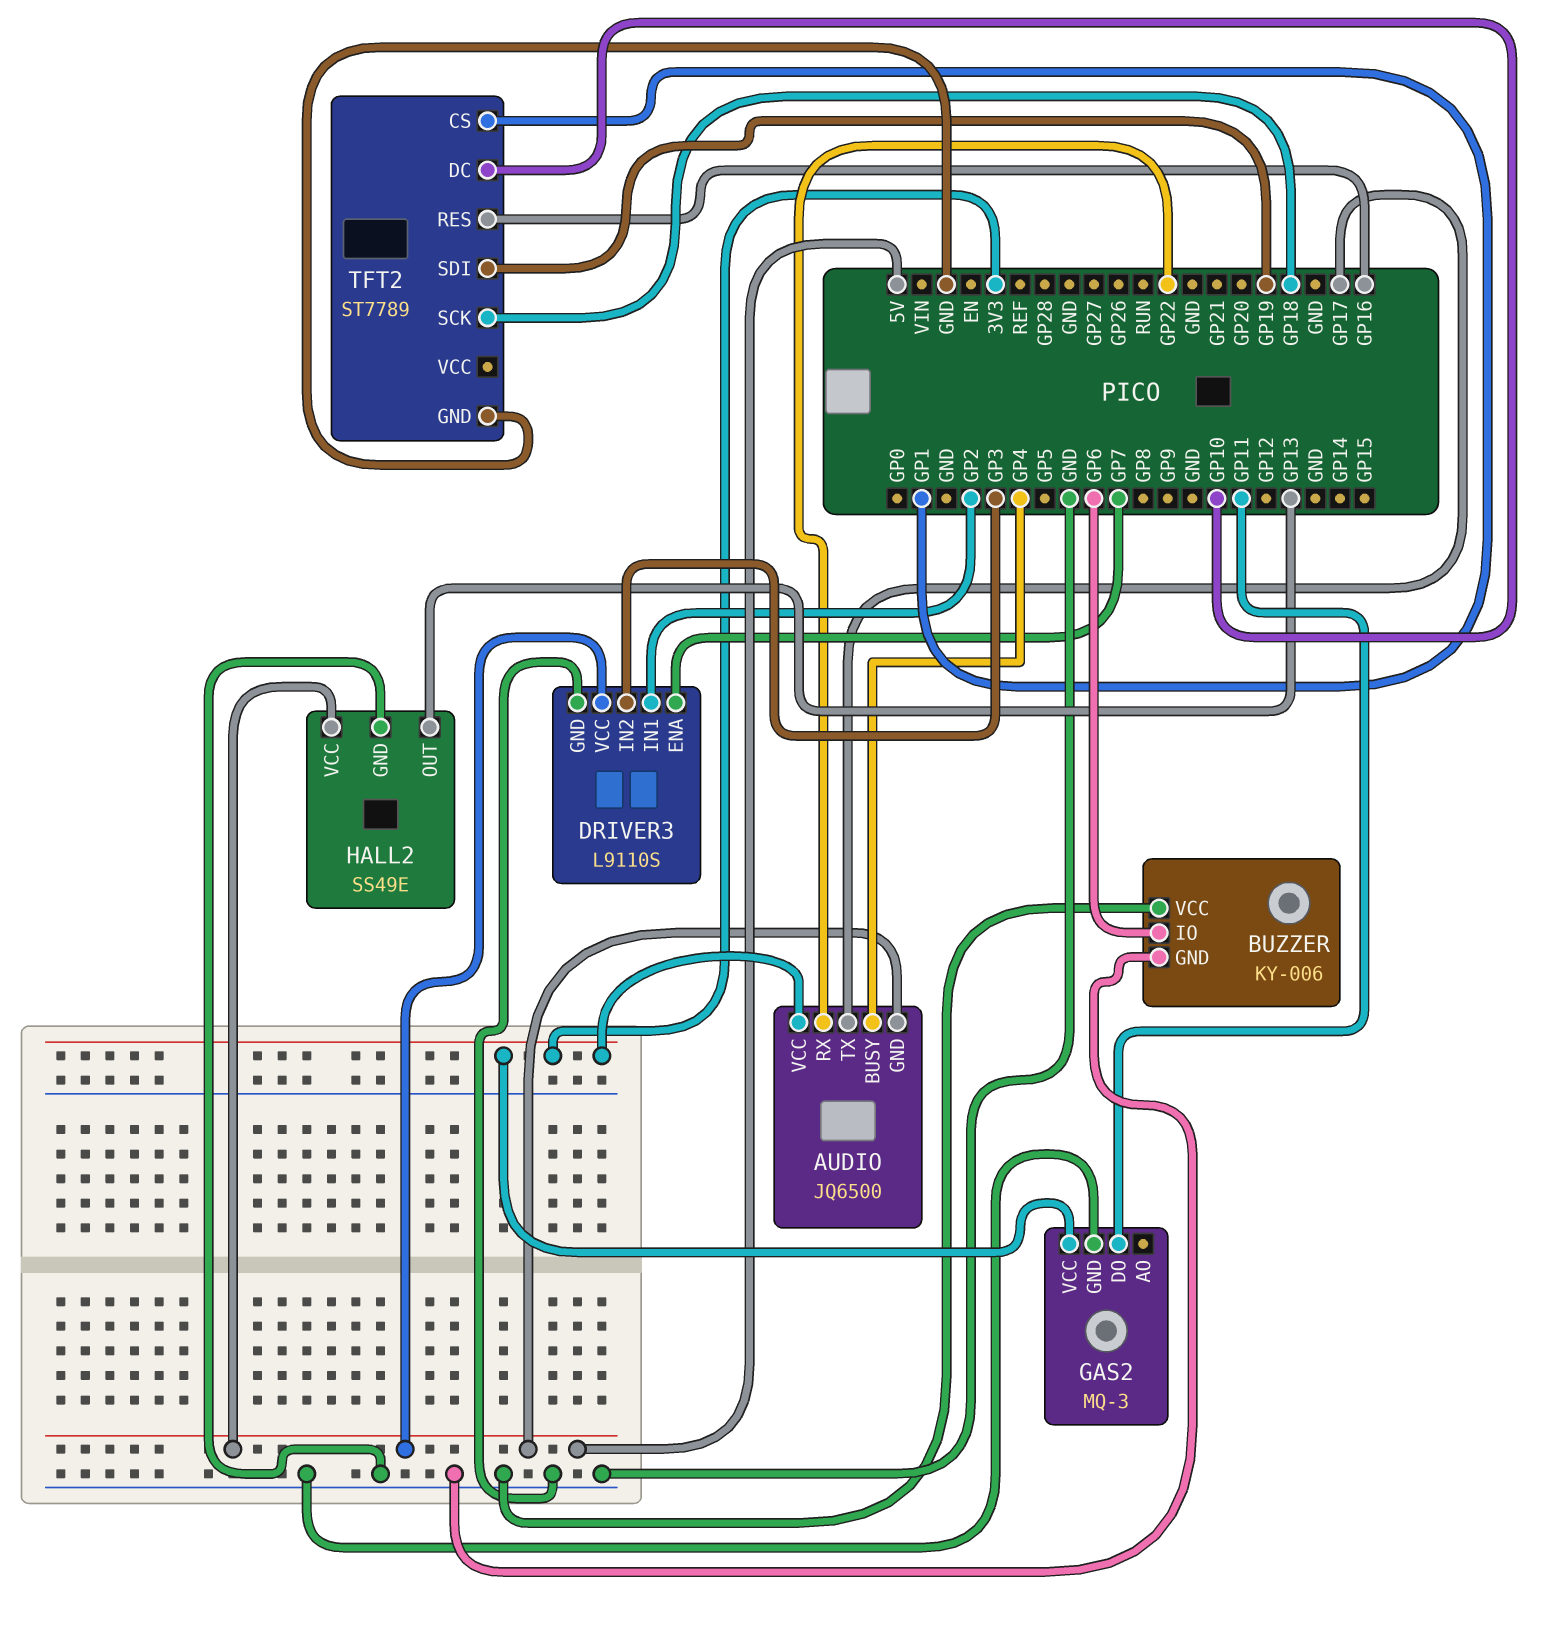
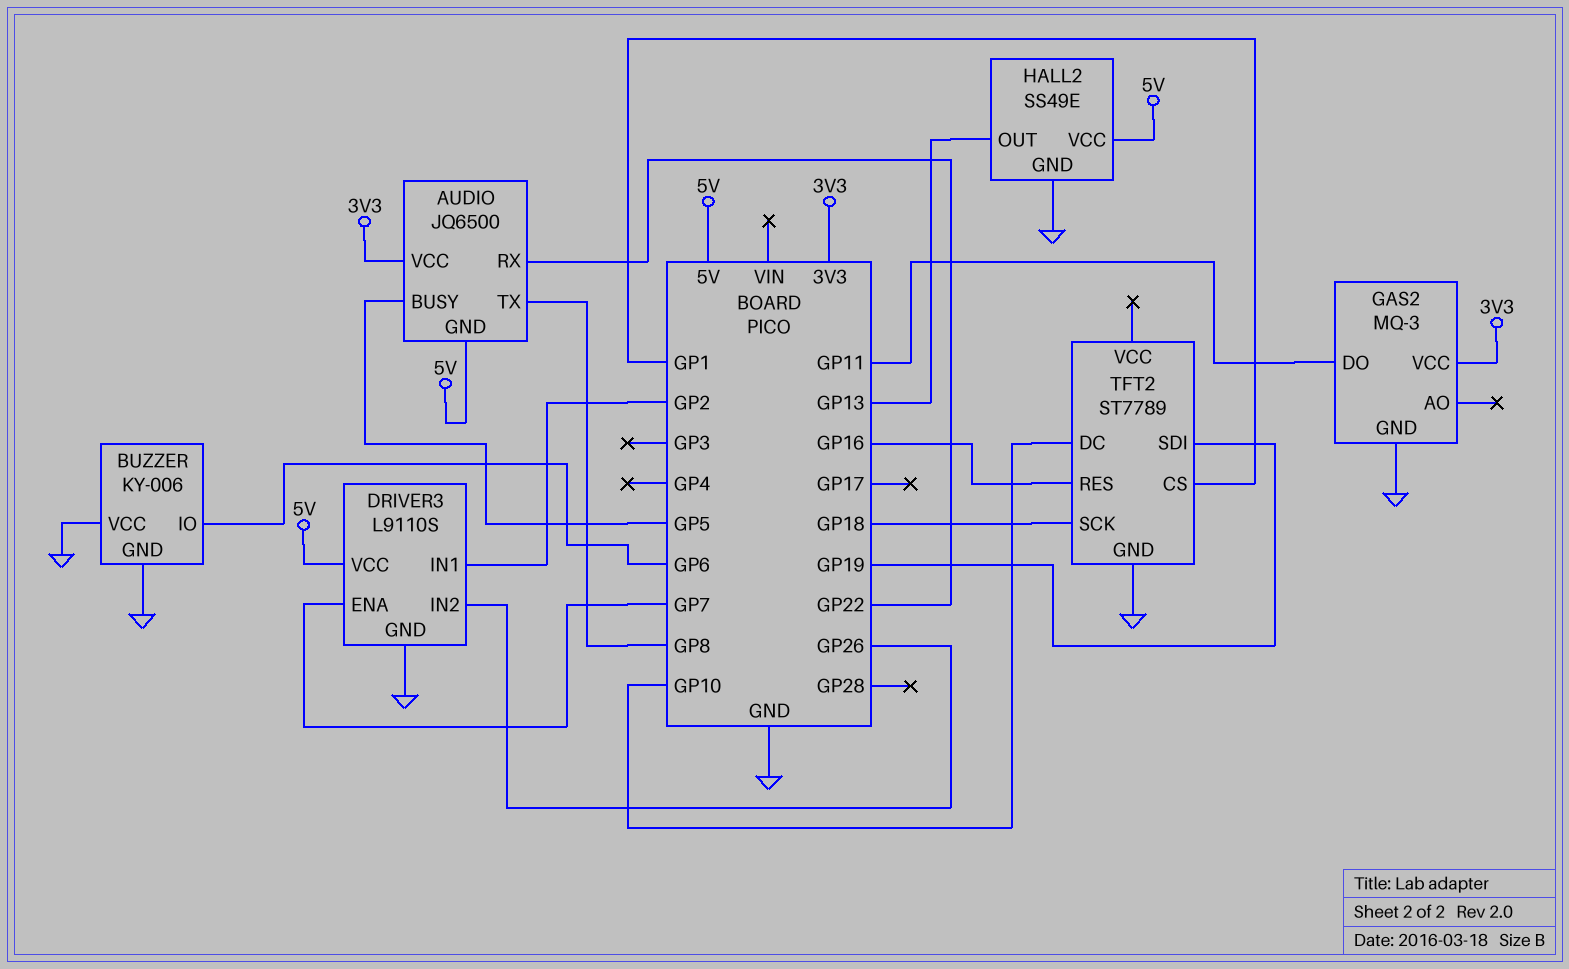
AUDIO pin BUSY: GP4 -> GP5
AUDIO pin TX: GP17 -> GP8
DRIVER3 pin IN2: GP3 -> GP26

